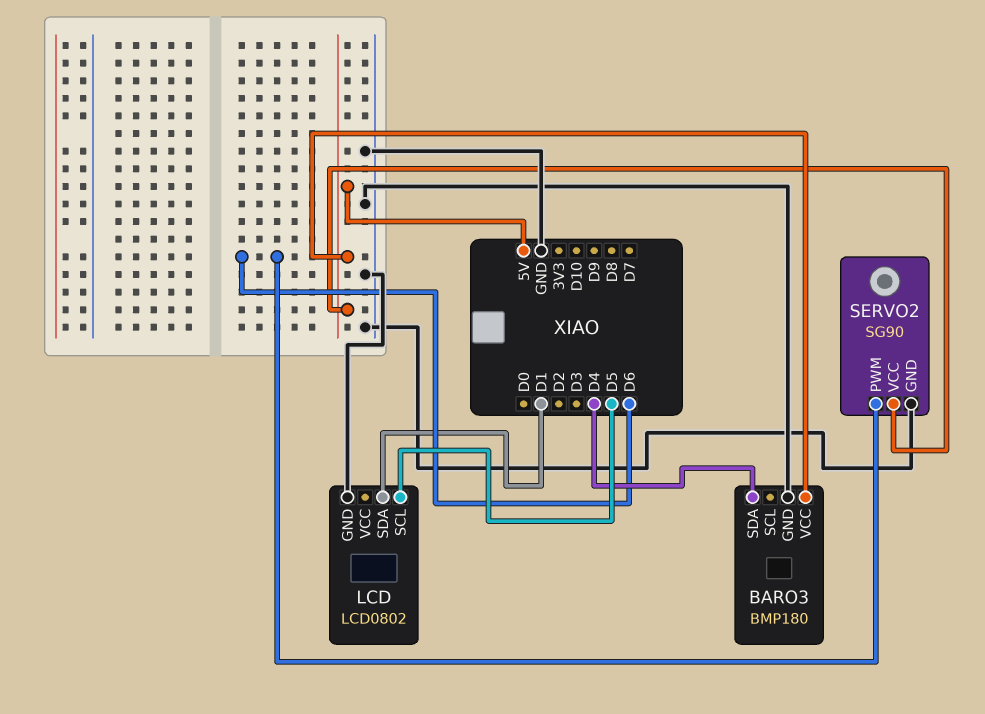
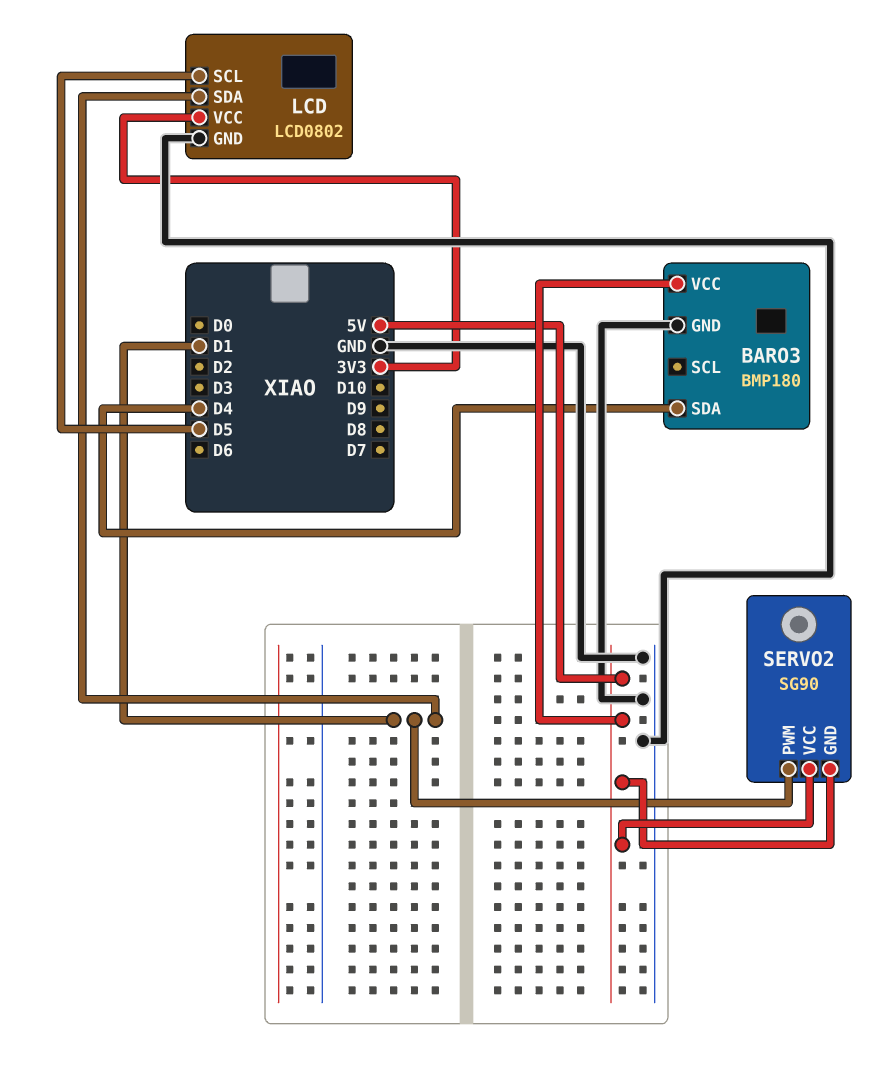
LCD pin VCC: none -> 3V3
SERVO2 pin GND: GND -> 5V
SERVO2 pin PWM: D6 -> D1

